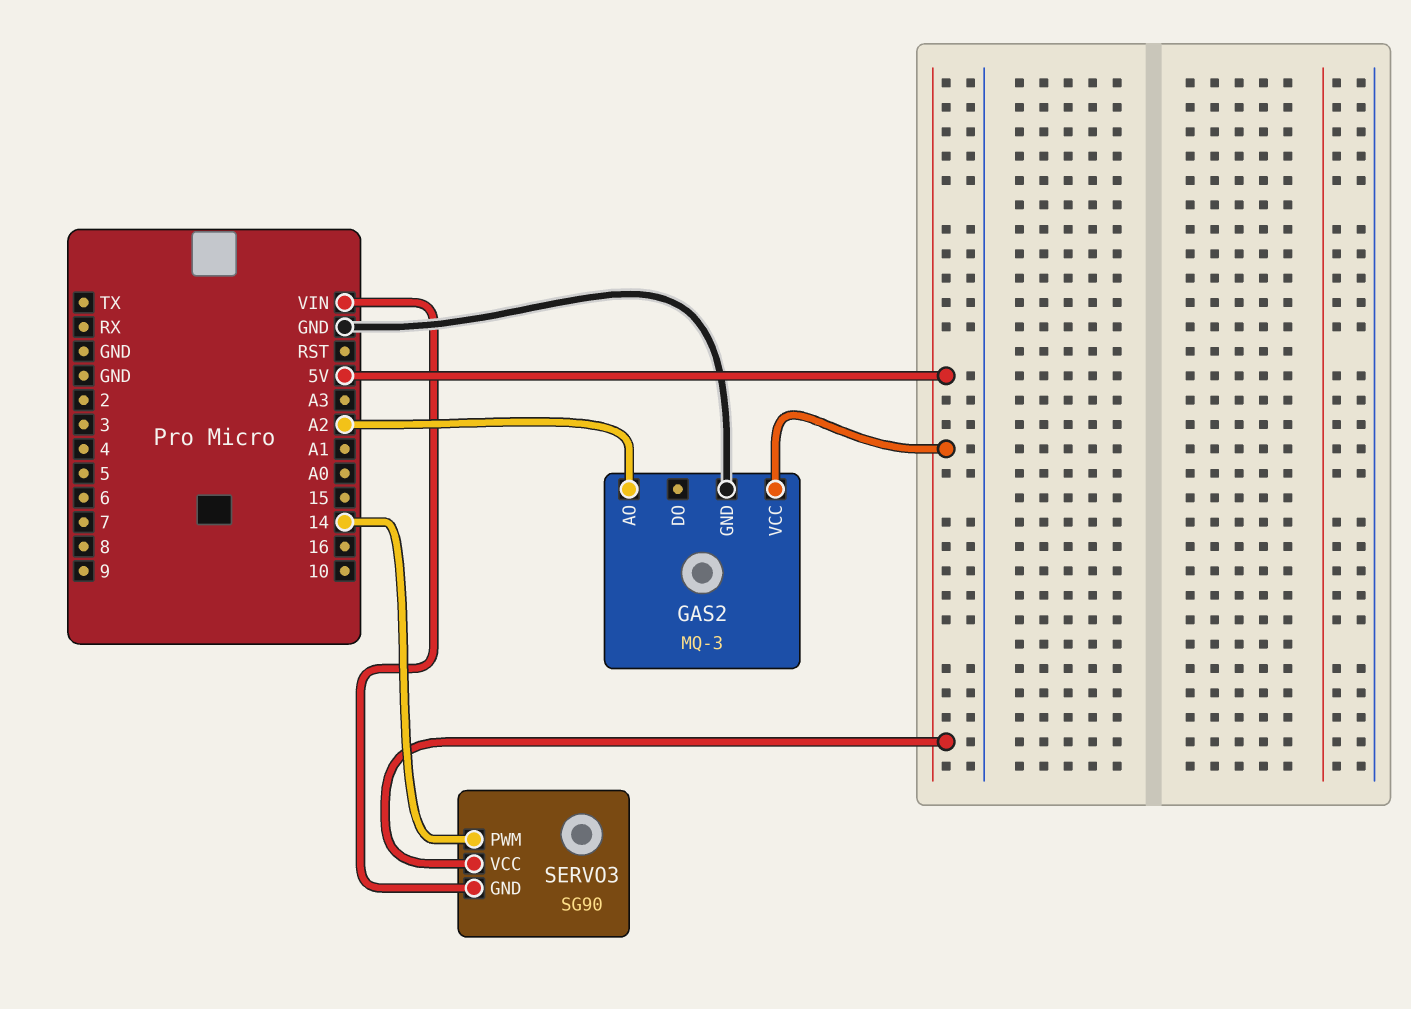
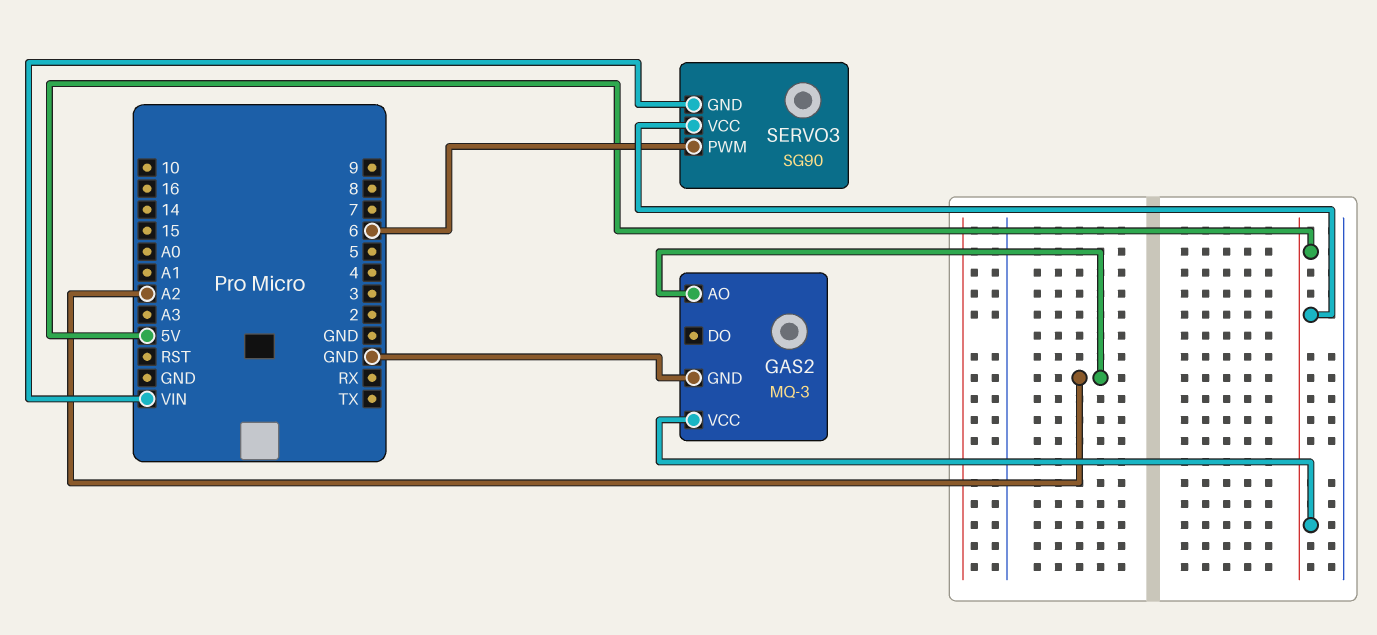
SERVO3 pin PWM: 14 -> 6

